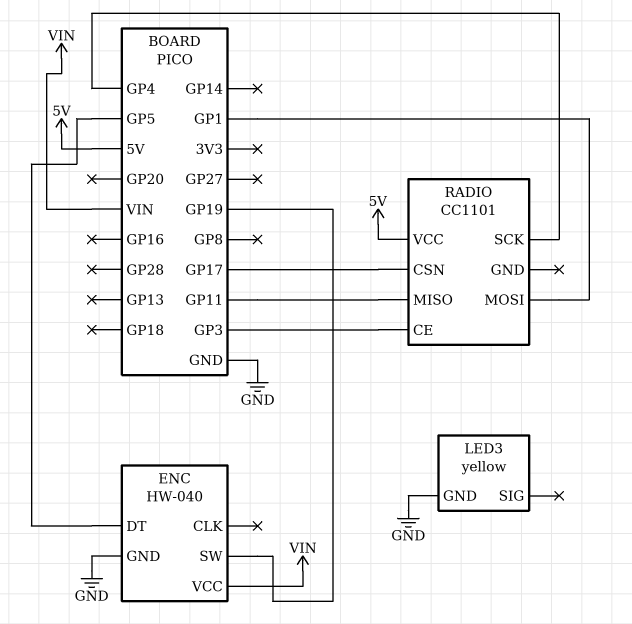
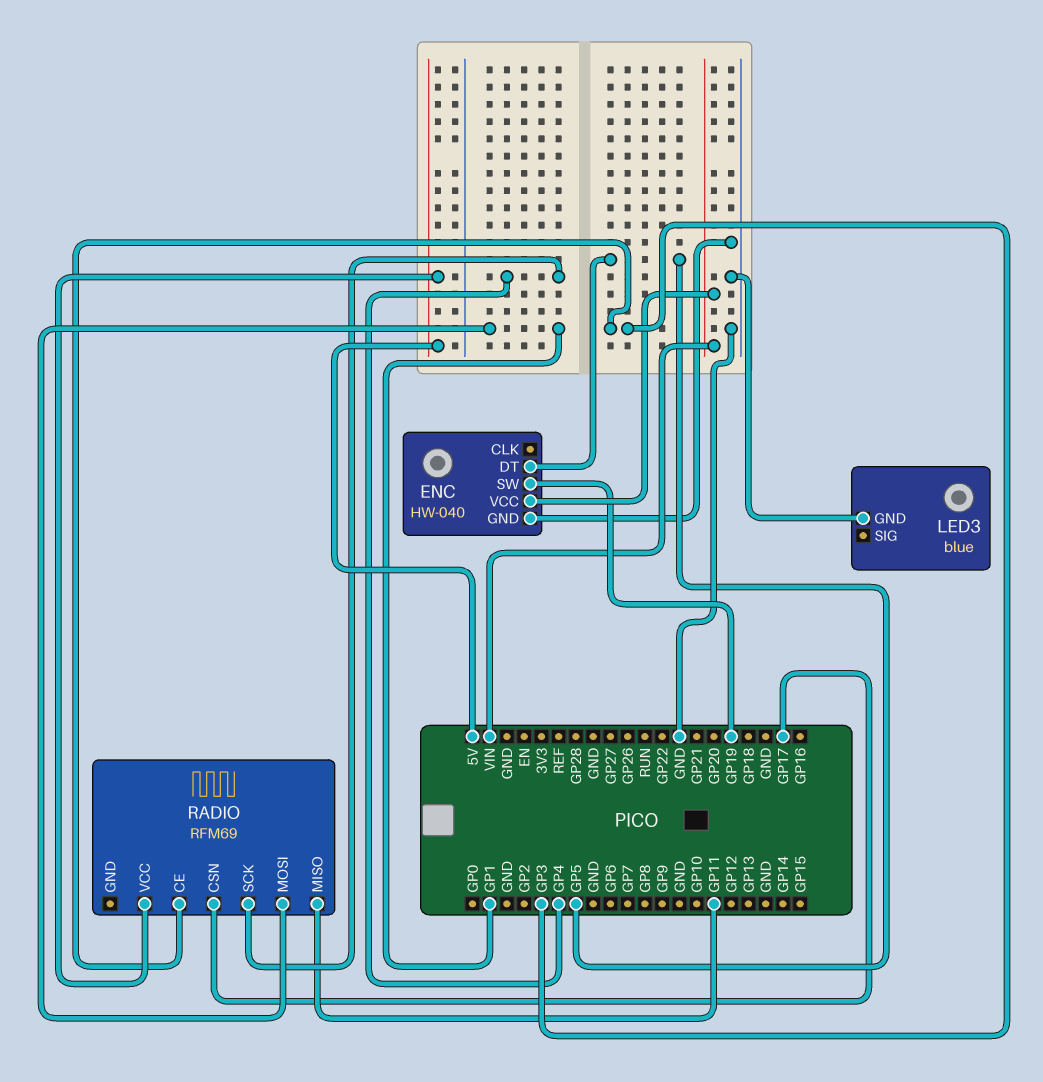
LED3: yellow -> blue
RADIO: CC1101 -> RFM69

